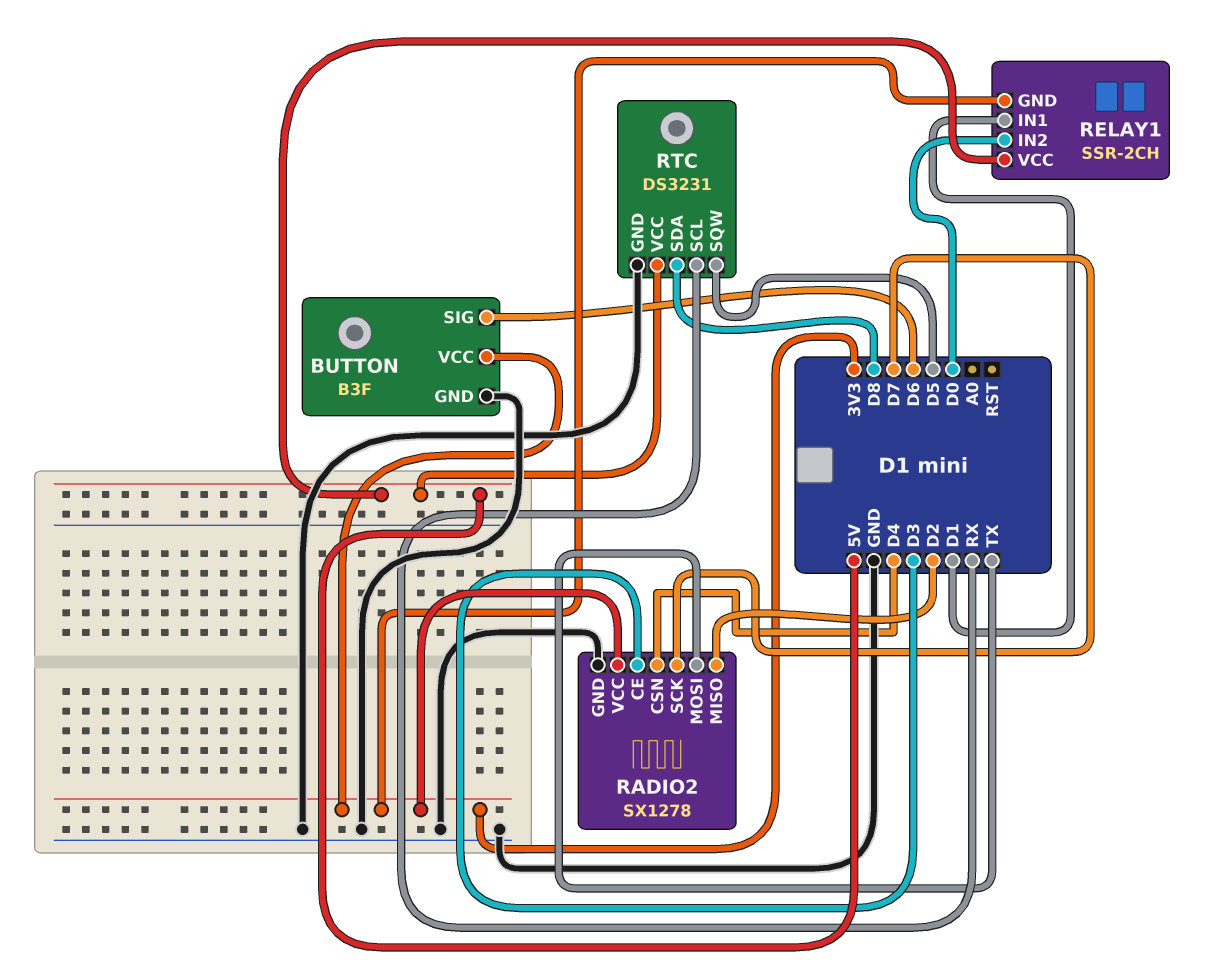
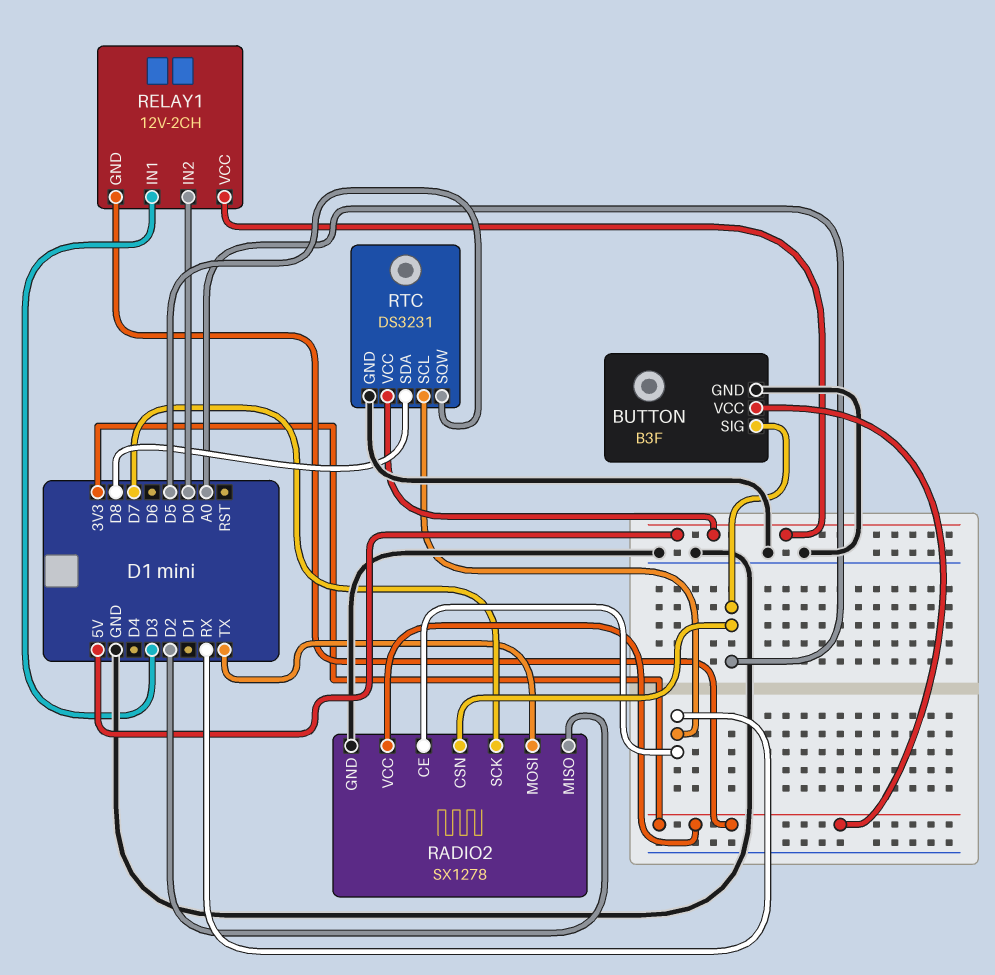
BUTTON pin SIG: D6 -> A0
RADIO2 pin CE: D3 -> RX
RADIO2 pin CSN: D4 -> A0
RELAY1: SSR-2CH -> 12V-2CH
RELAY1 pin IN1: D1 -> D3

